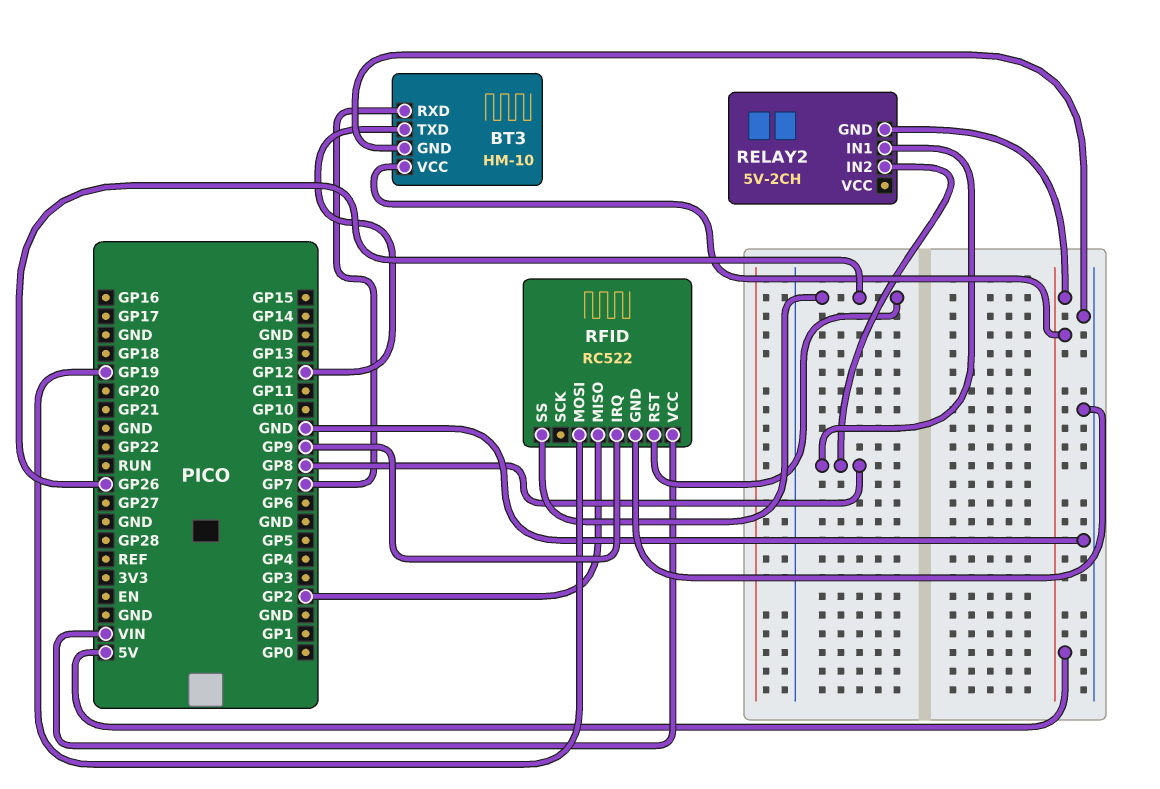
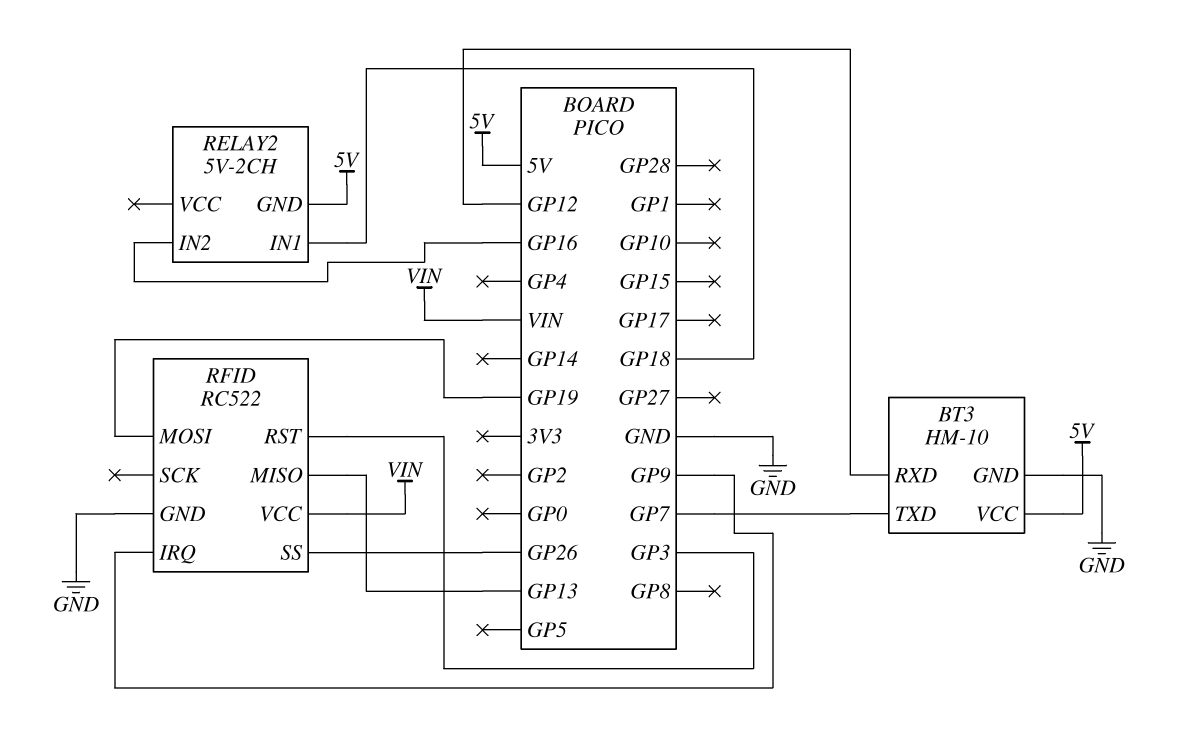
BT3 pin RXD: GP7 -> GP12
BT3 pin TXD: GP12 -> GP7
RELAY2 pin IN1: GP8 -> GP18
RELAY2 pin IN2: GP8 -> GP16
RFID pin MISO: GP2 -> GP13
RFID pin RST: GP26 -> GP3

